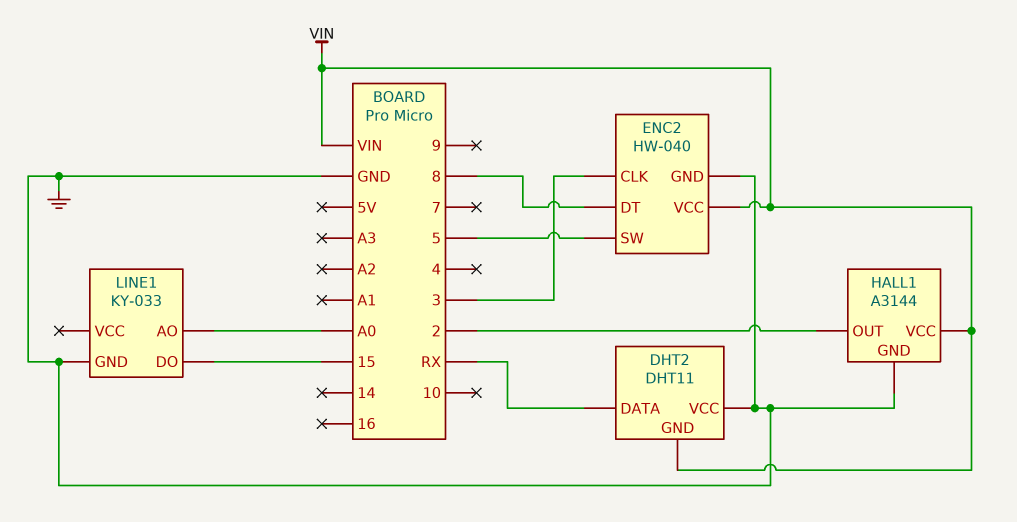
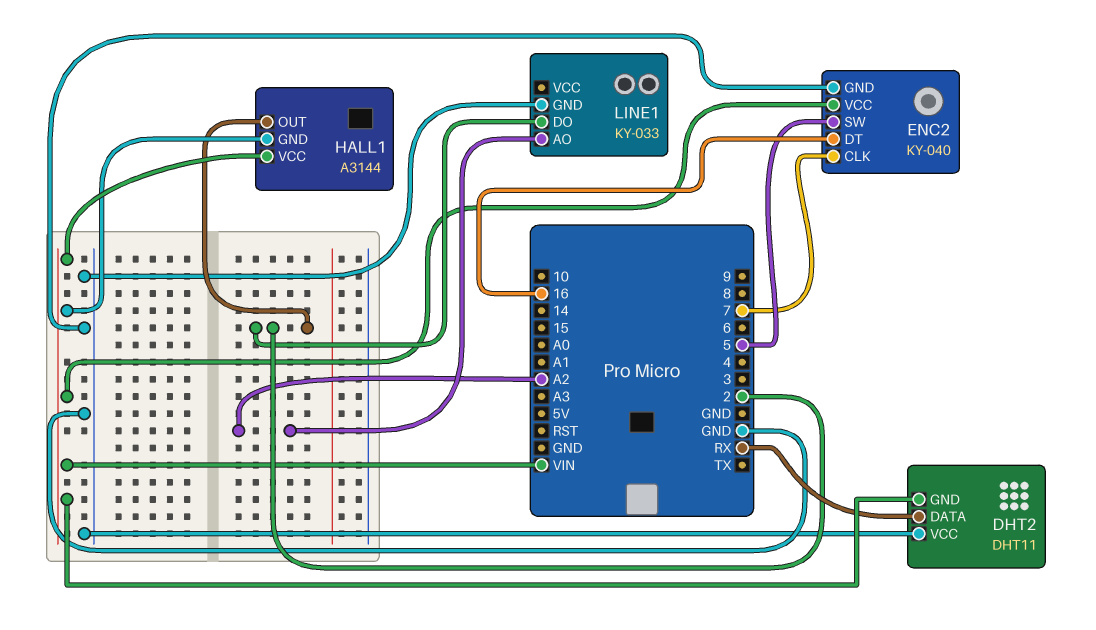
ENC2: HW-040 -> KY-040
ENC2 pin CLK: 3 -> 7
ENC2 pin DT: 8 -> 16
HALL1 pin GND: GND -> VIN
LINE1 pin AO: A0 -> A2
LINE1 pin DO: 15 -> 2

